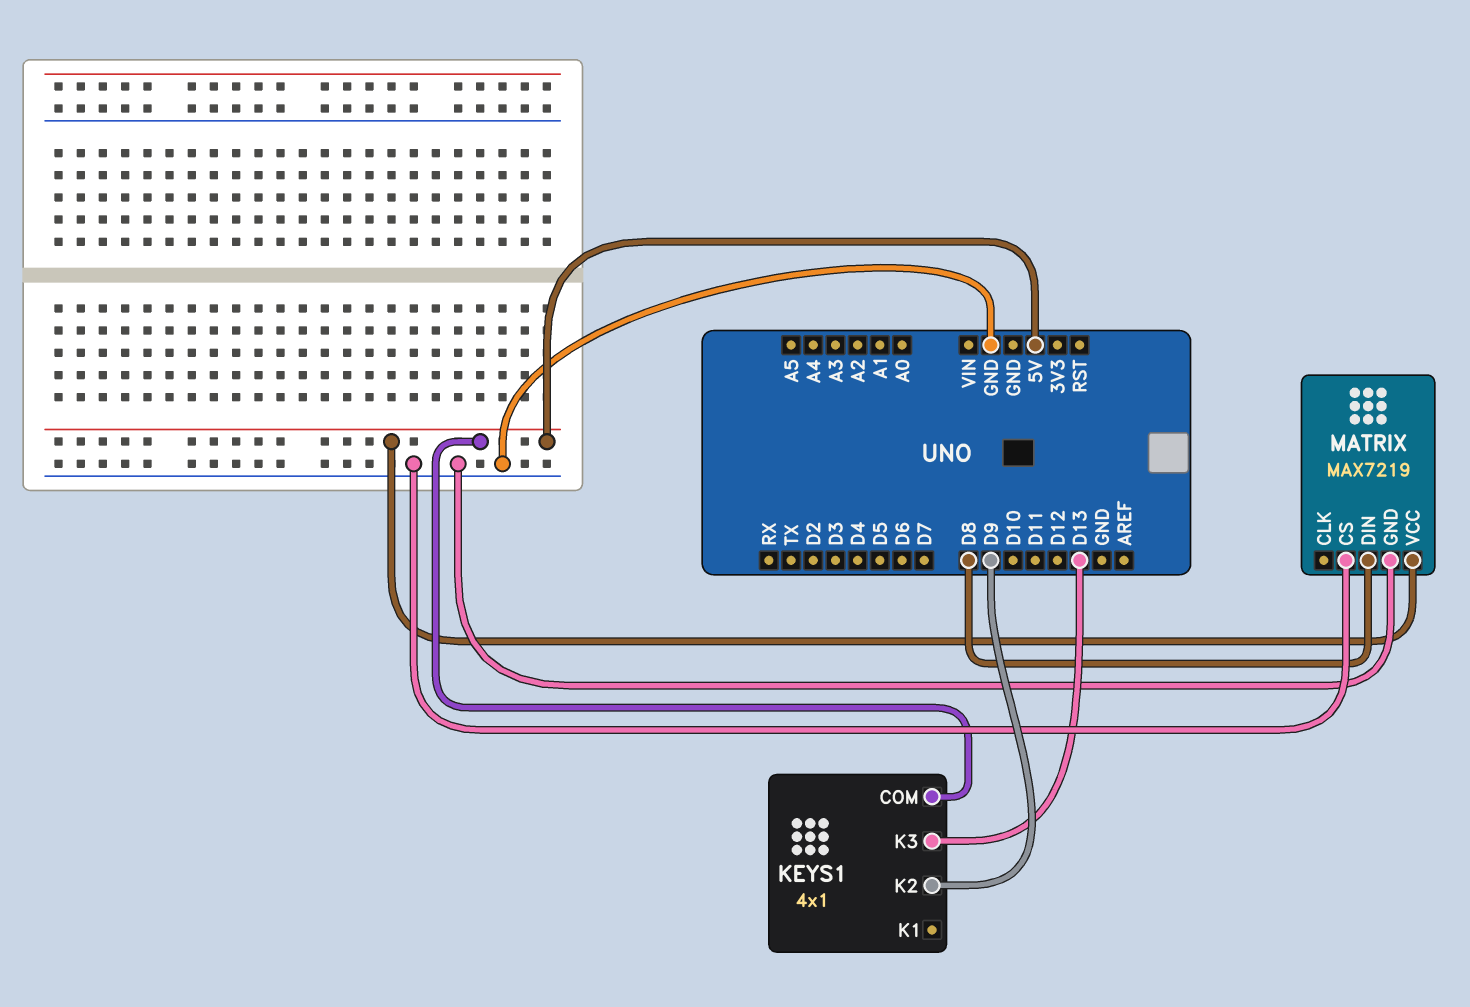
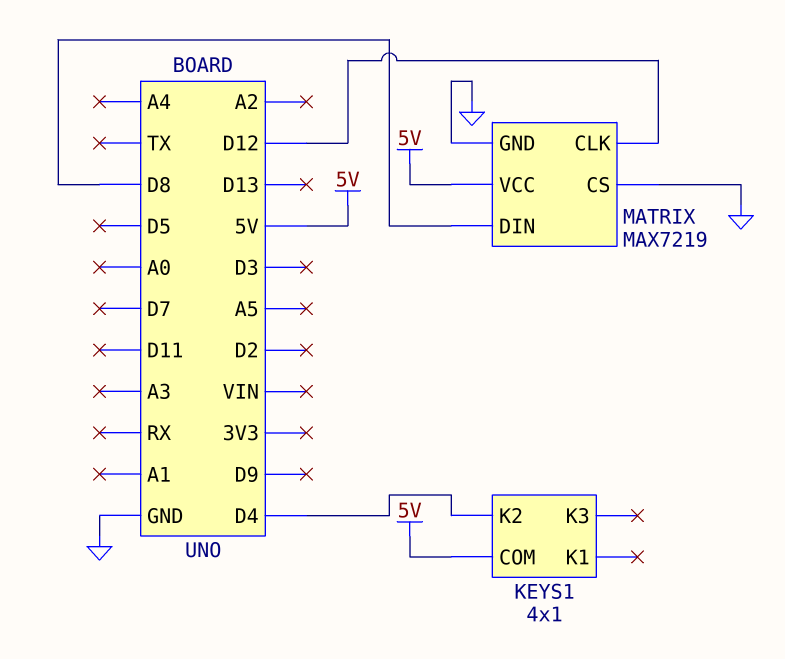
KEYS1 pin K2: D9 -> D4
KEYS1 pin K3: D13 -> none
MATRIX pin CLK: none -> D12

